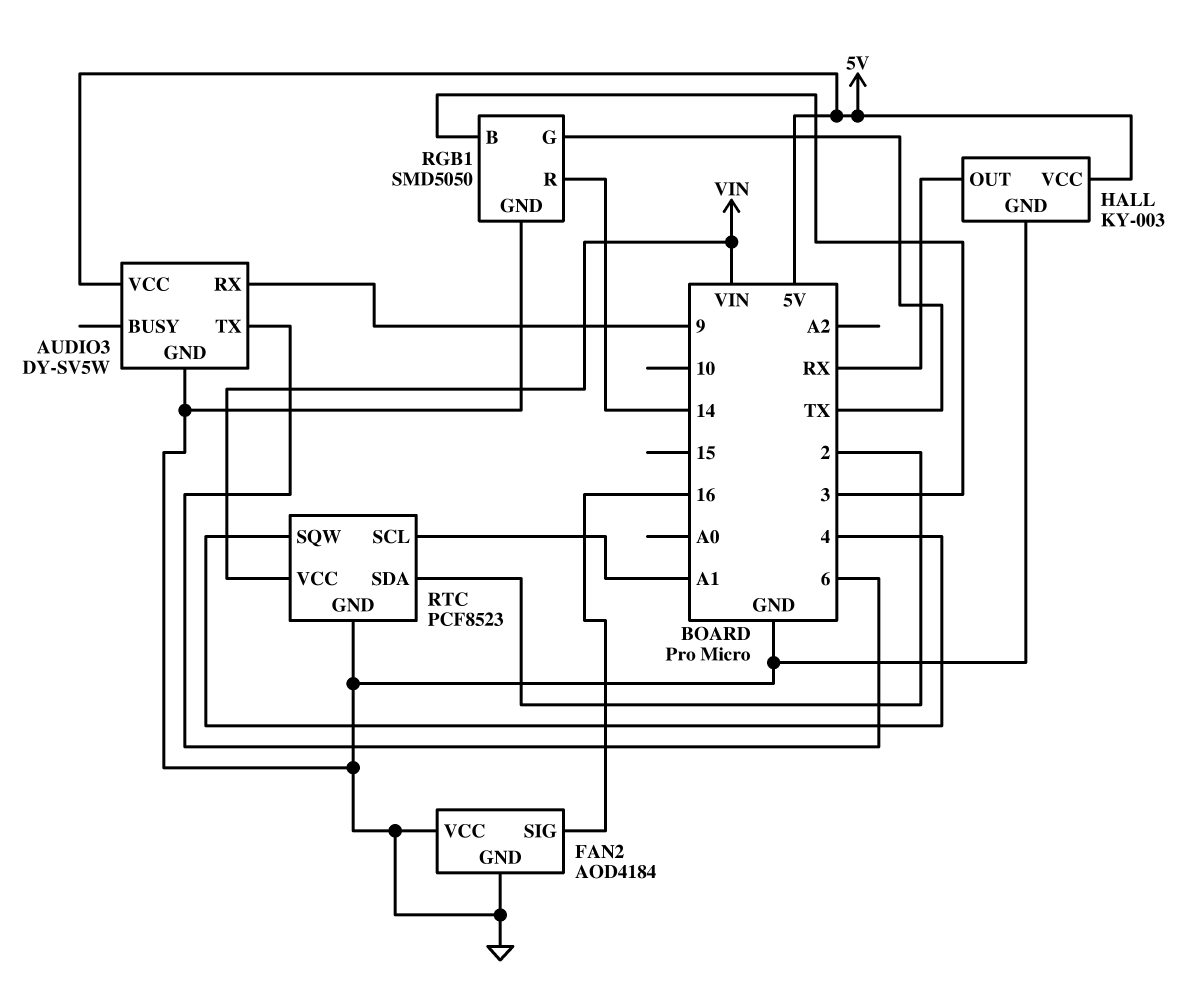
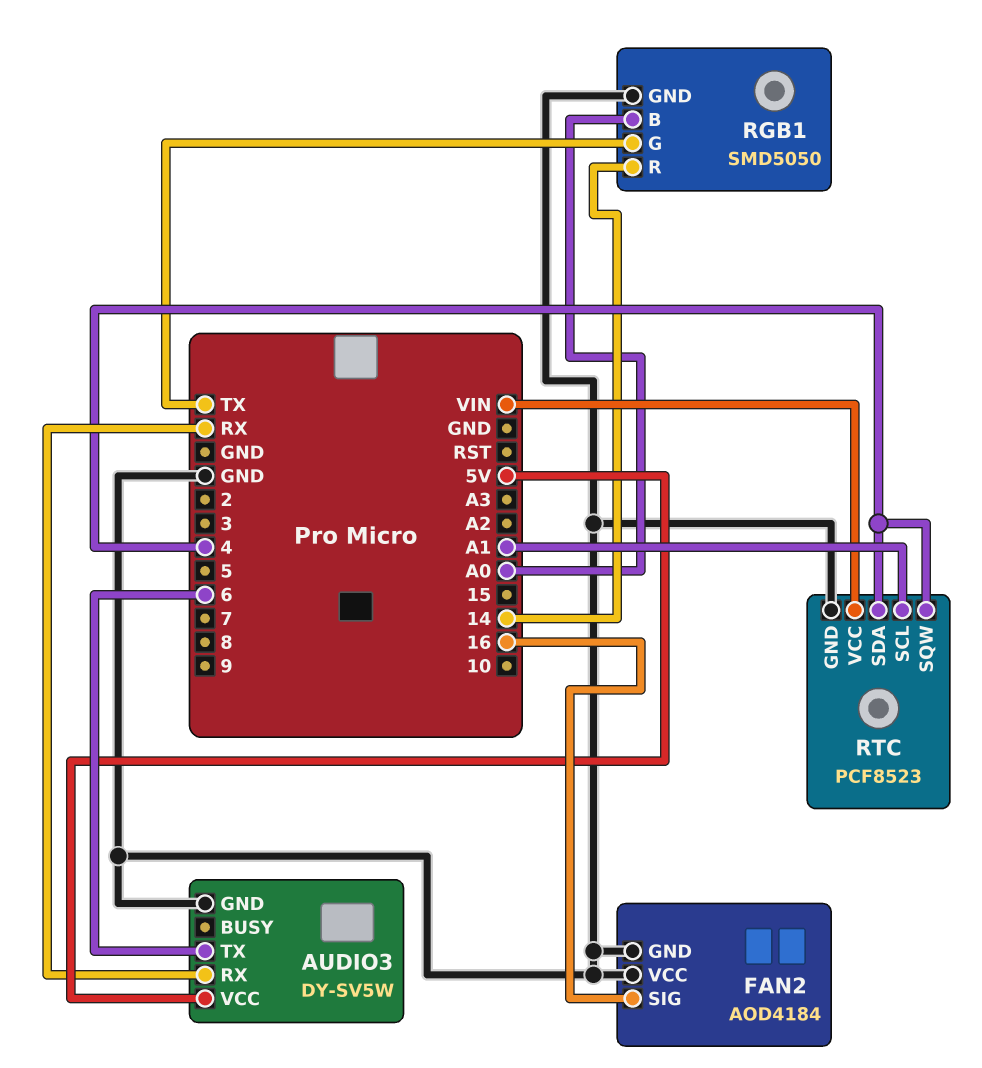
AUDIO3 pin RX: 9 -> RX
HALL: KY-003 -> none
HALL pin GND: GND -> none
HALL pin OUT: RX -> none
HALL pin VCC: 5V -> none
RGB1 pin B: 3 -> A0
RTC pin SDA: 2 -> 4

